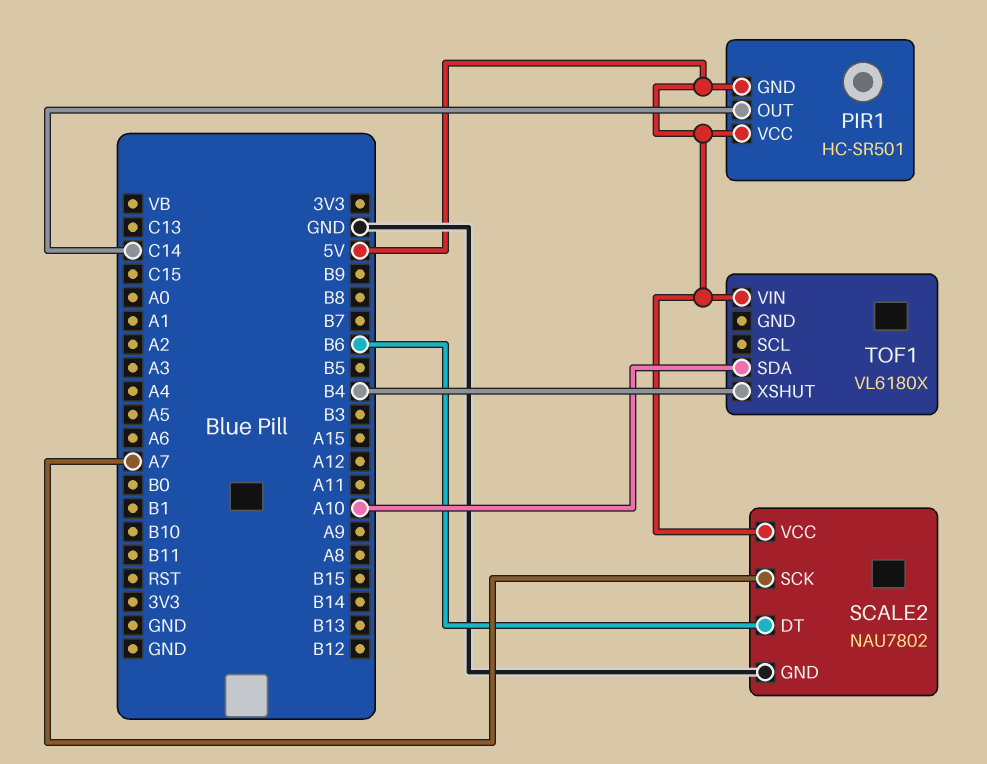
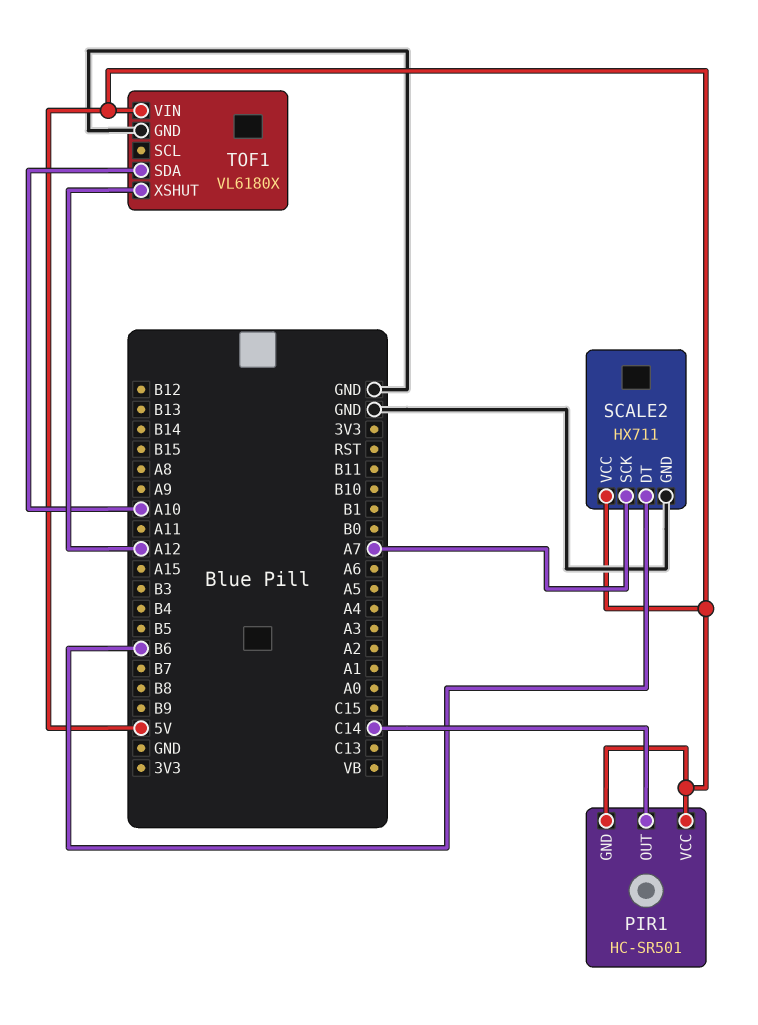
SCALE2: NAU7802 -> HX711
TOF1 pin GND: none -> GND
TOF1 pin XSHUT: B4 -> A12

